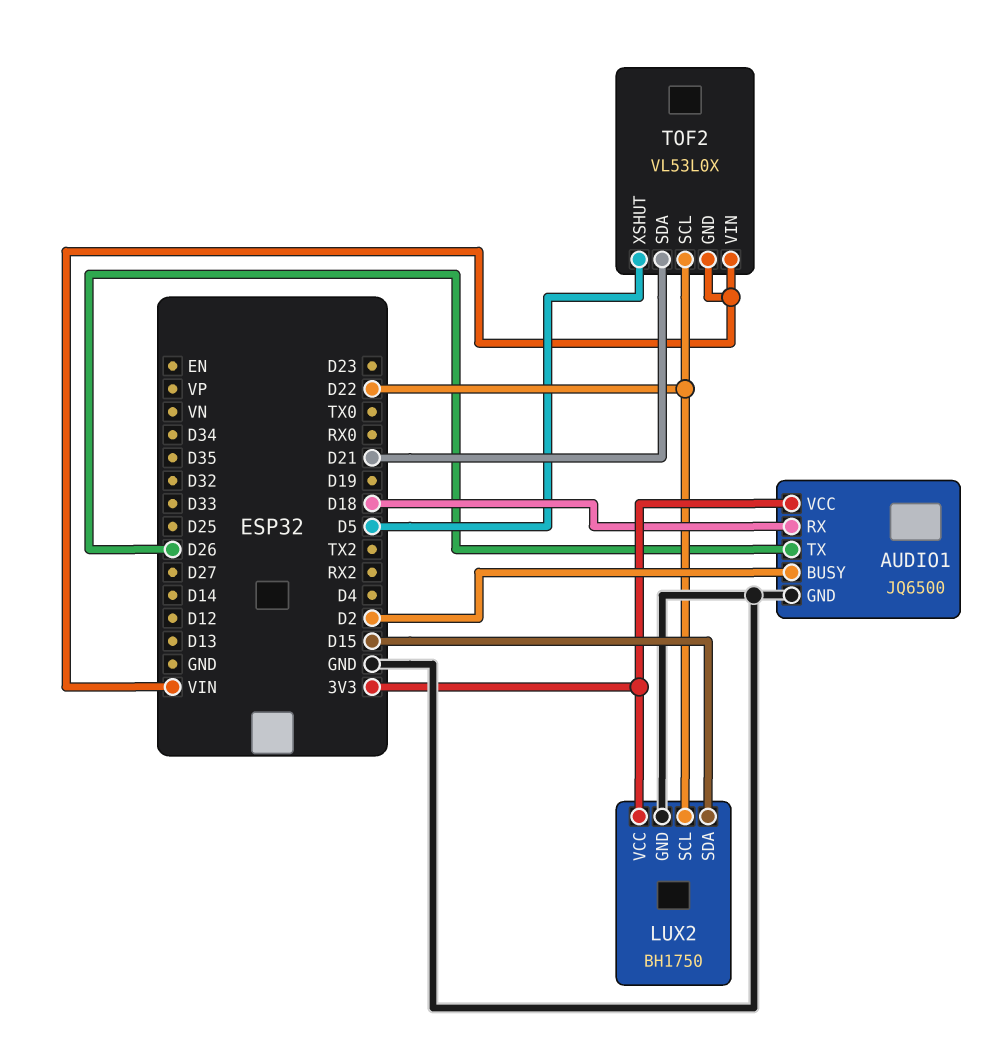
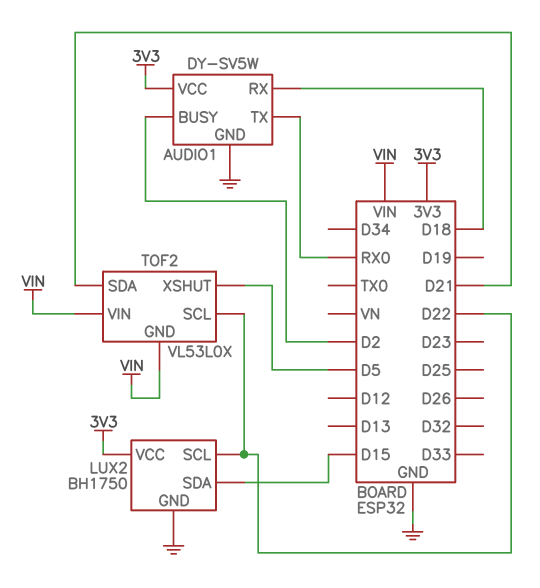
AUDIO1: JQ6500 -> DY-SV5W
AUDIO1 pin TX: D26 -> RX0

